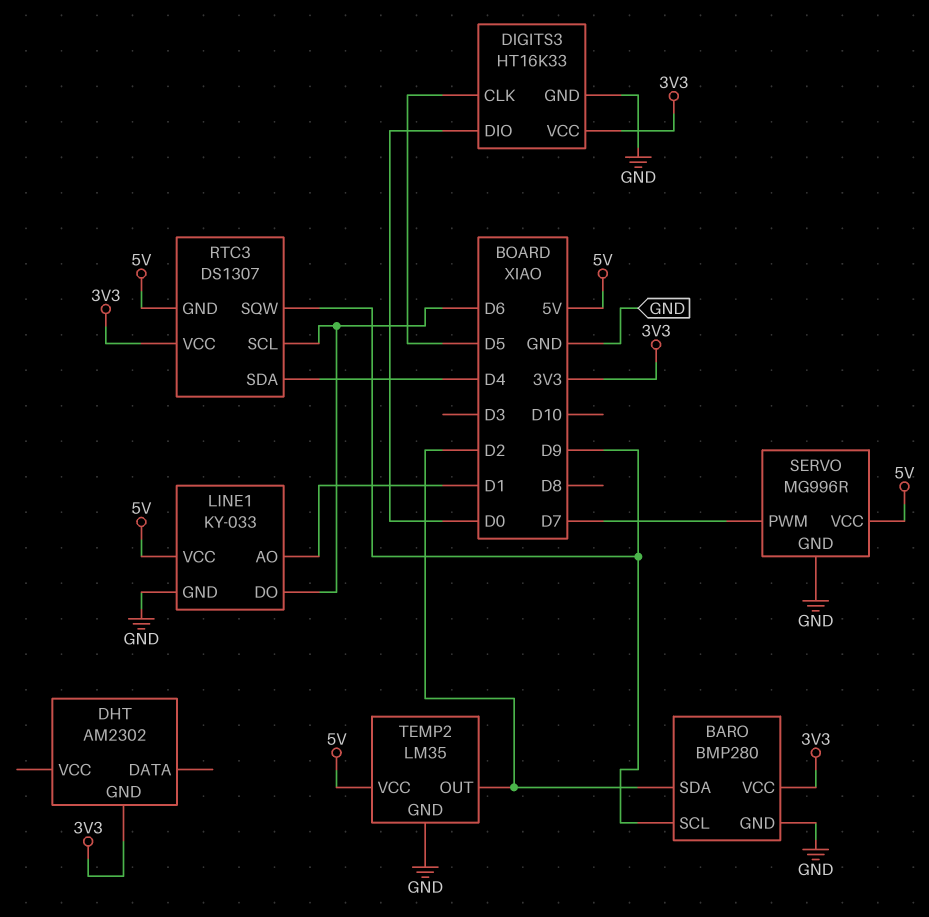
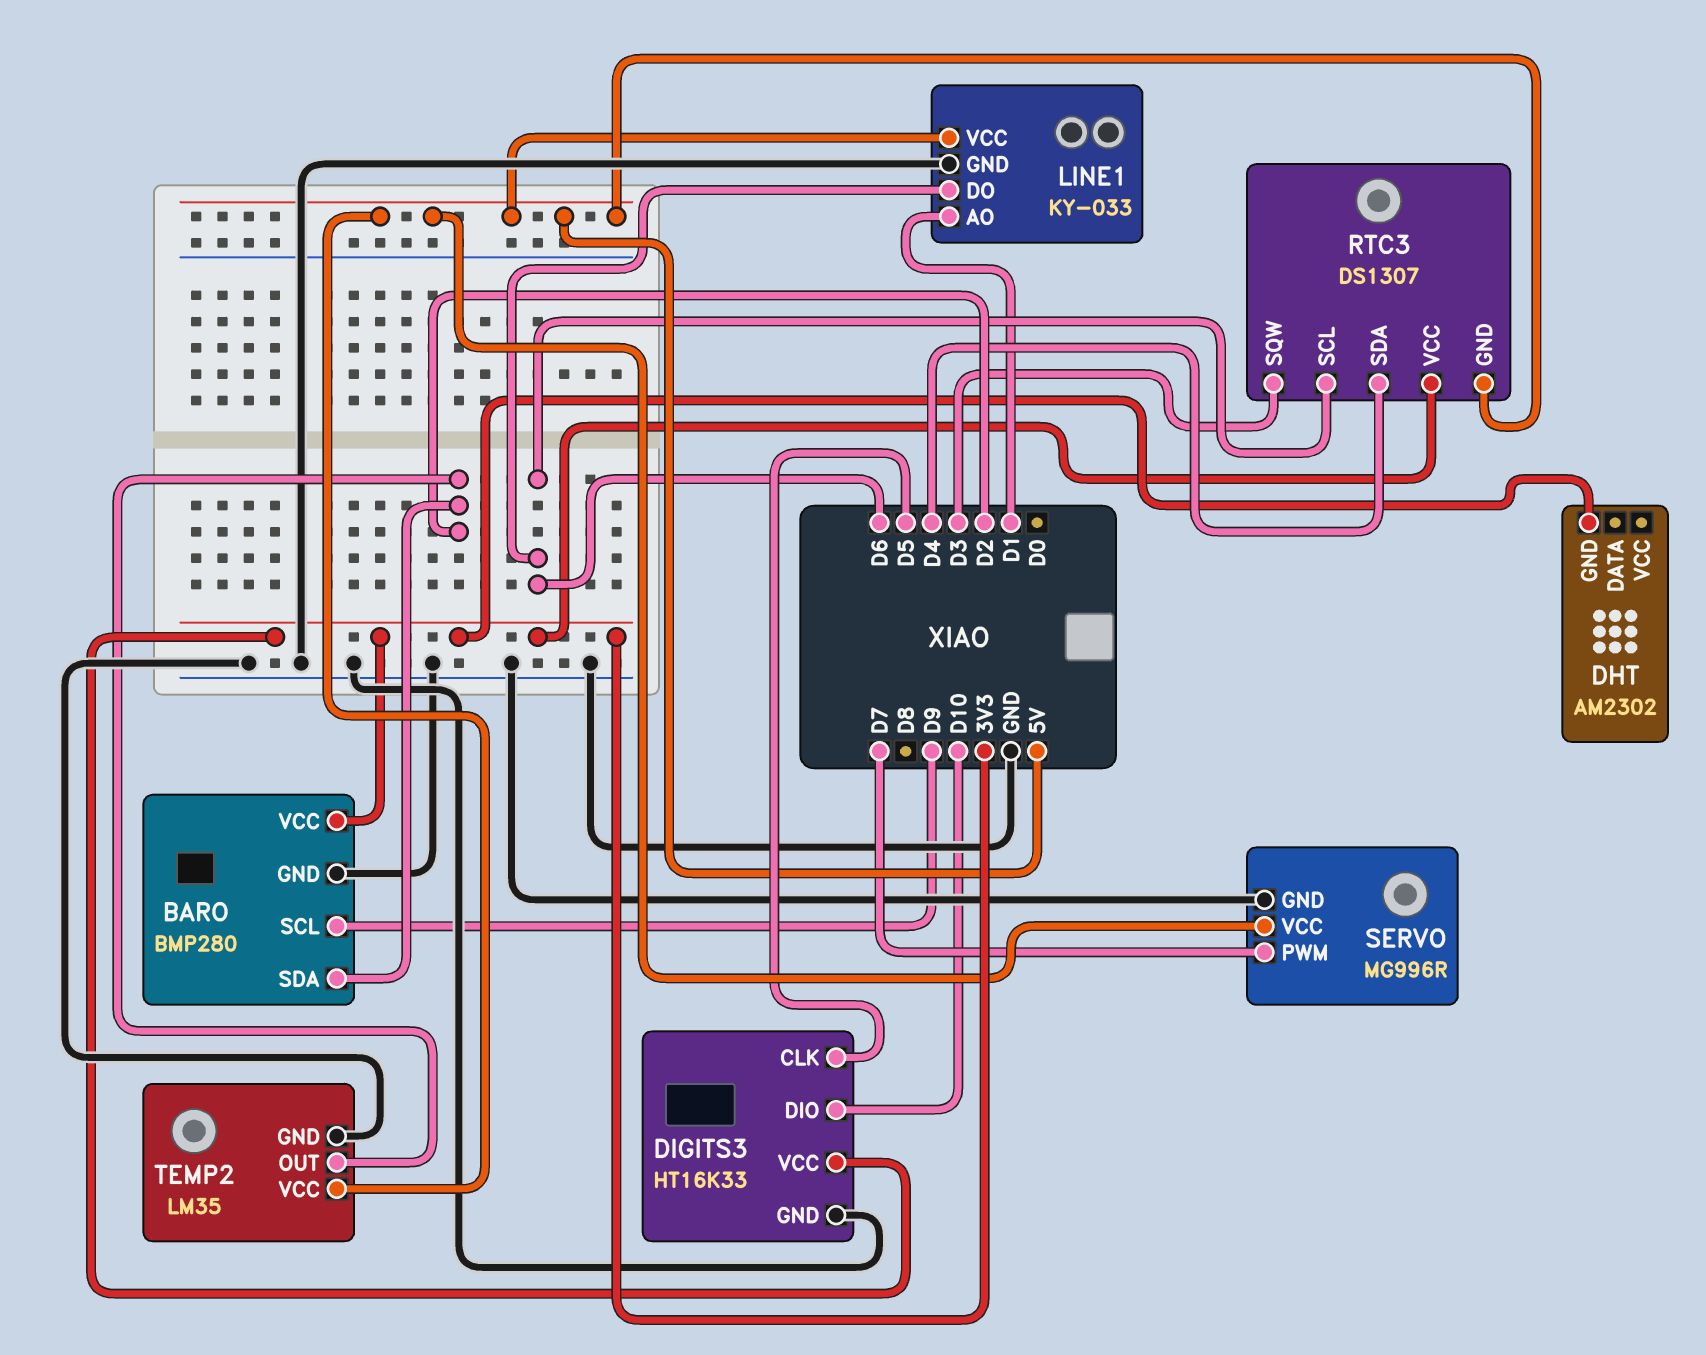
DIGITS3 pin DIO: D0 -> D10
RTC3 pin SQW: D9 -> D3

